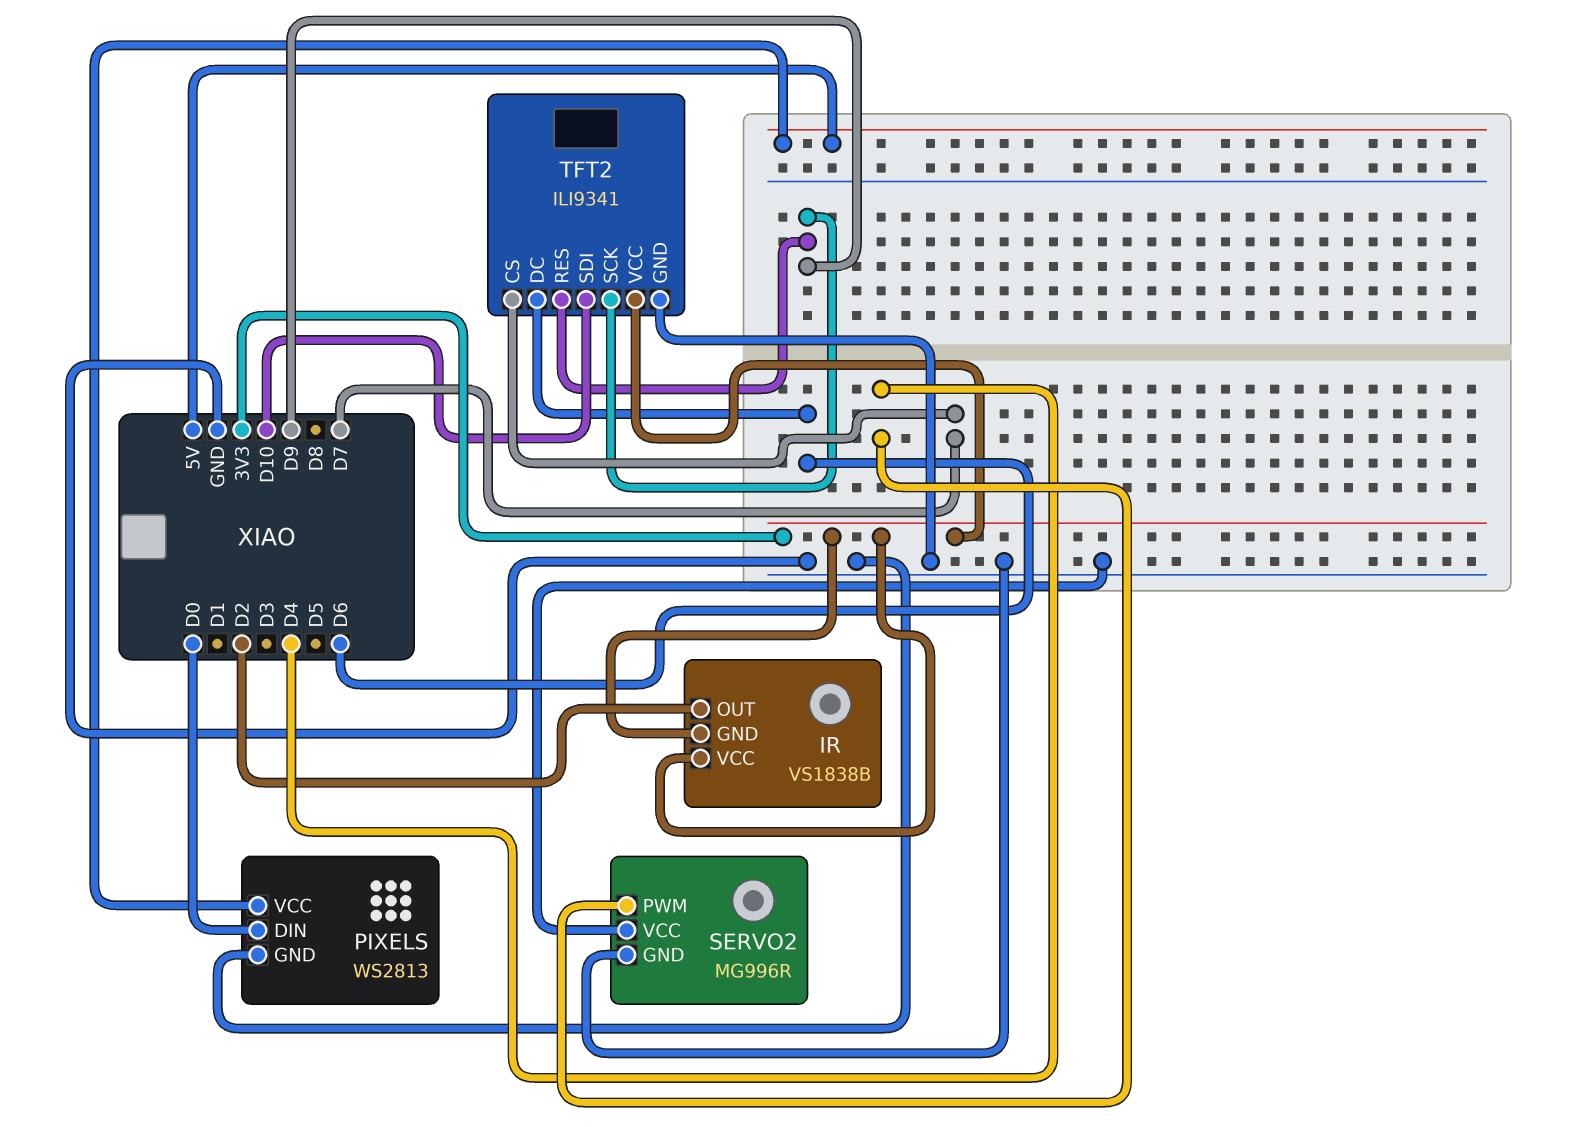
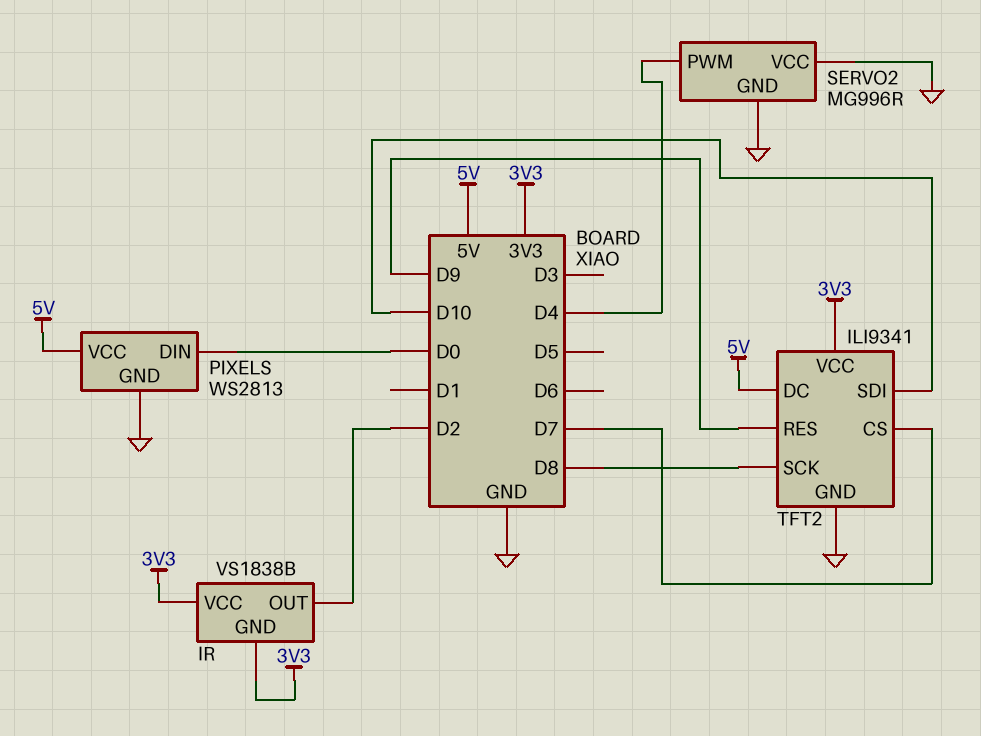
TFT2 pin DC: D6 -> 5V
TFT2 pin SCK: D9 -> D8

